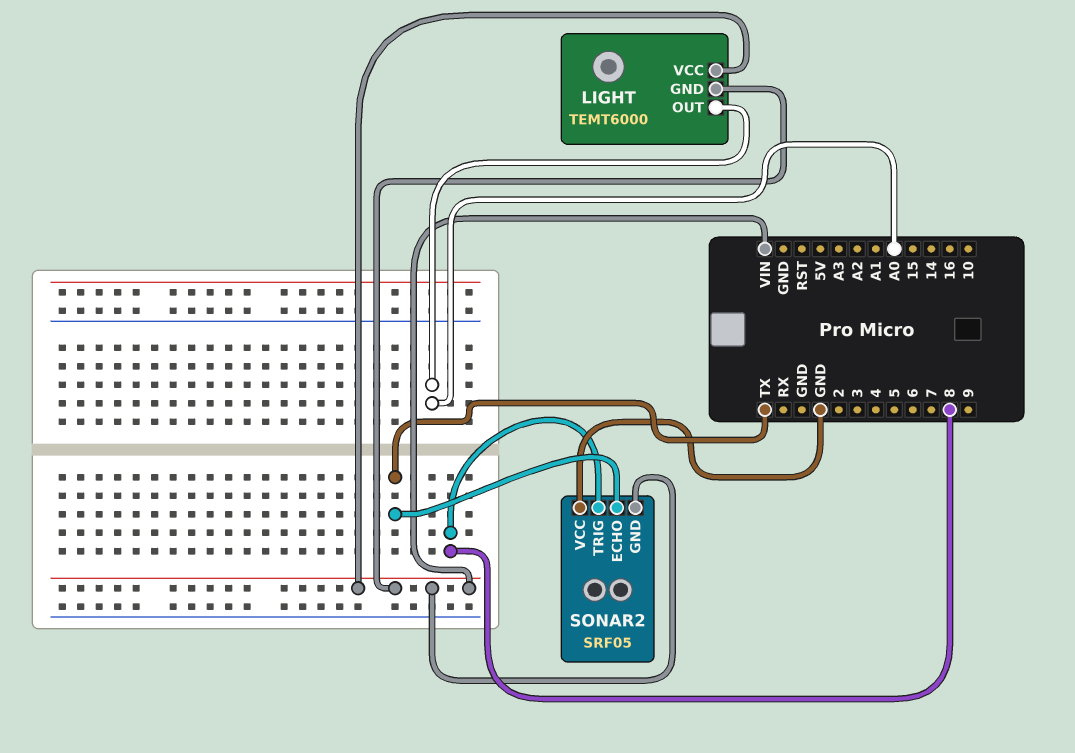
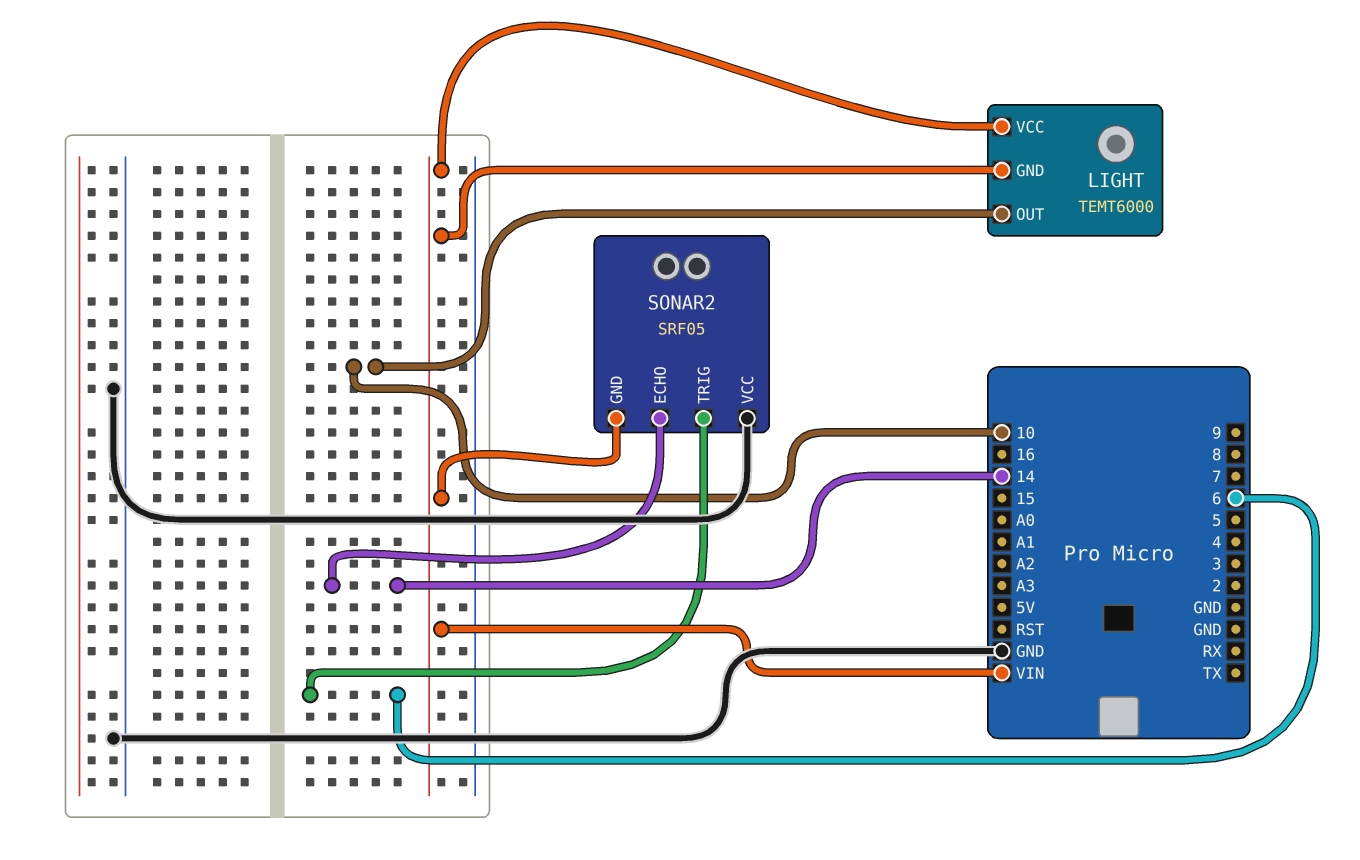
LIGHT pin OUT: A0 -> 10
SONAR2 pin ECHO: TX -> 14
SONAR2 pin TRIG: 8 -> 6

